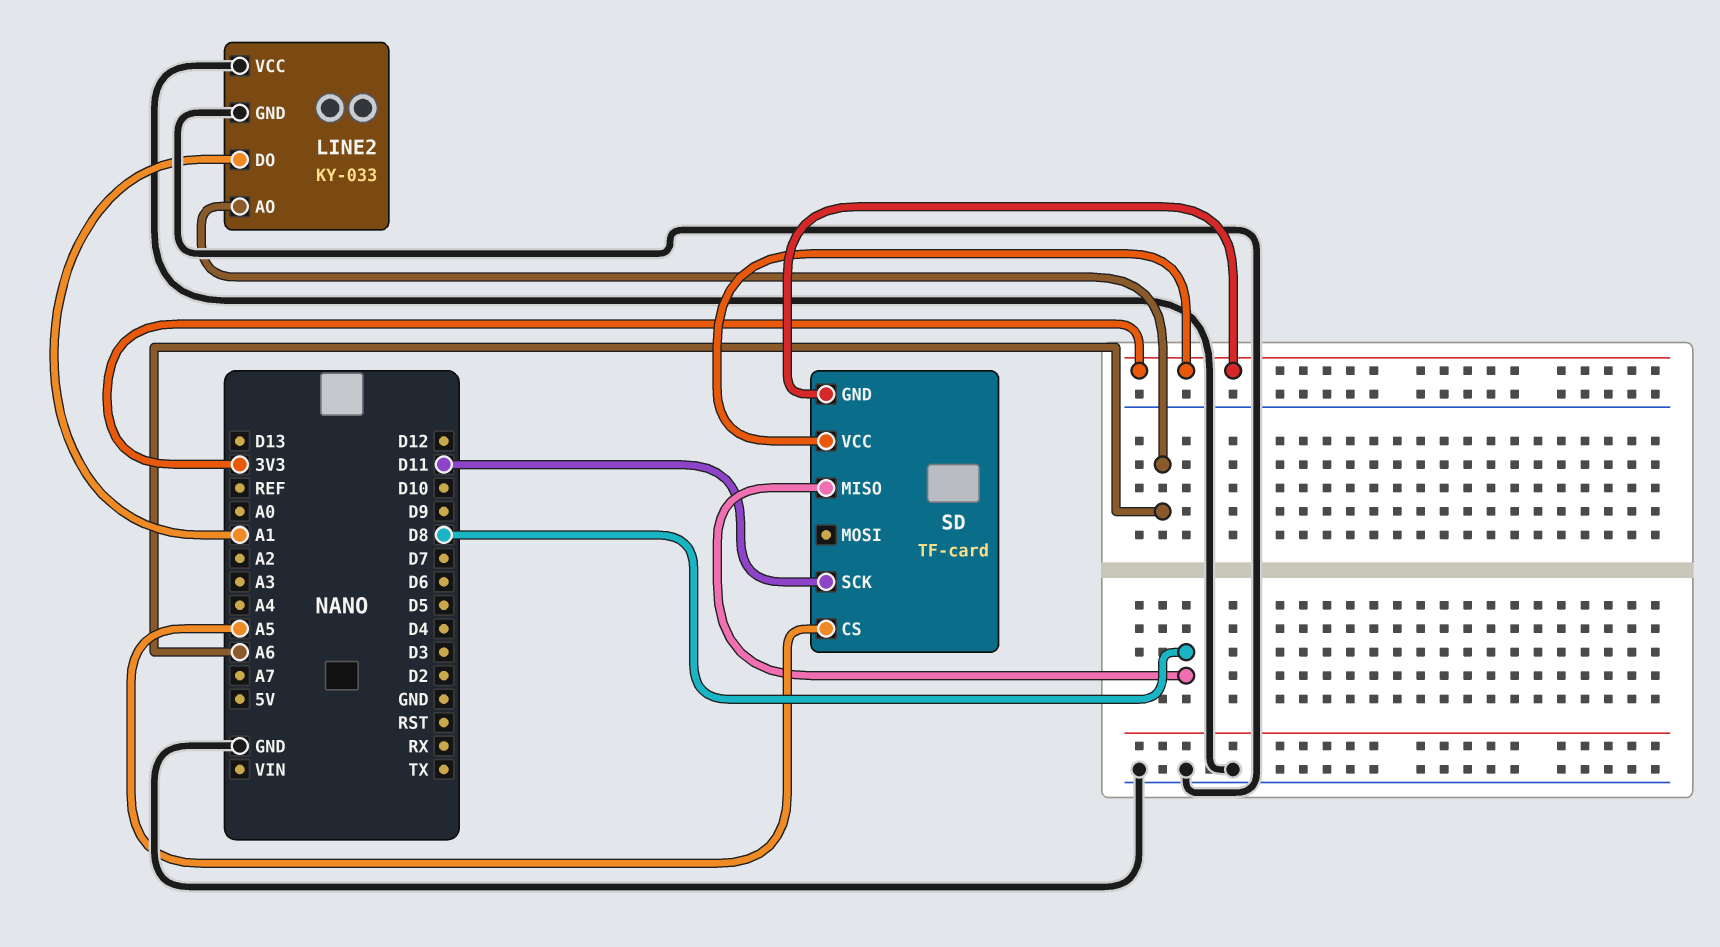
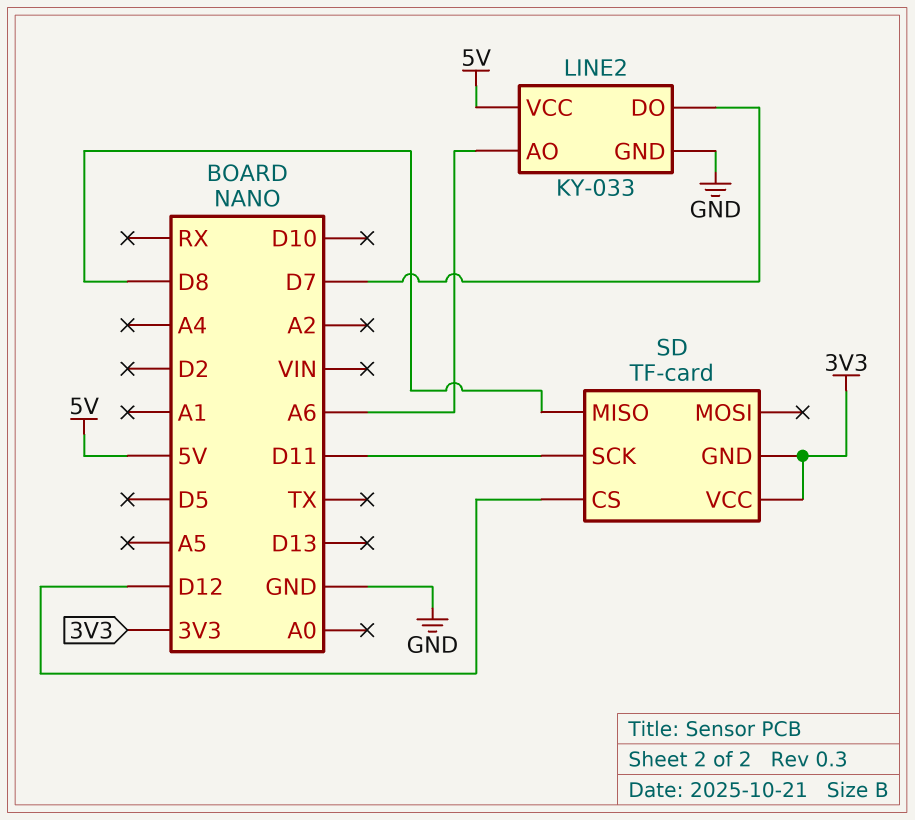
LINE2 pin DO: A1 -> D7
LINE2 pin VCC: GND -> 5V
SD pin CS: A5 -> D12

